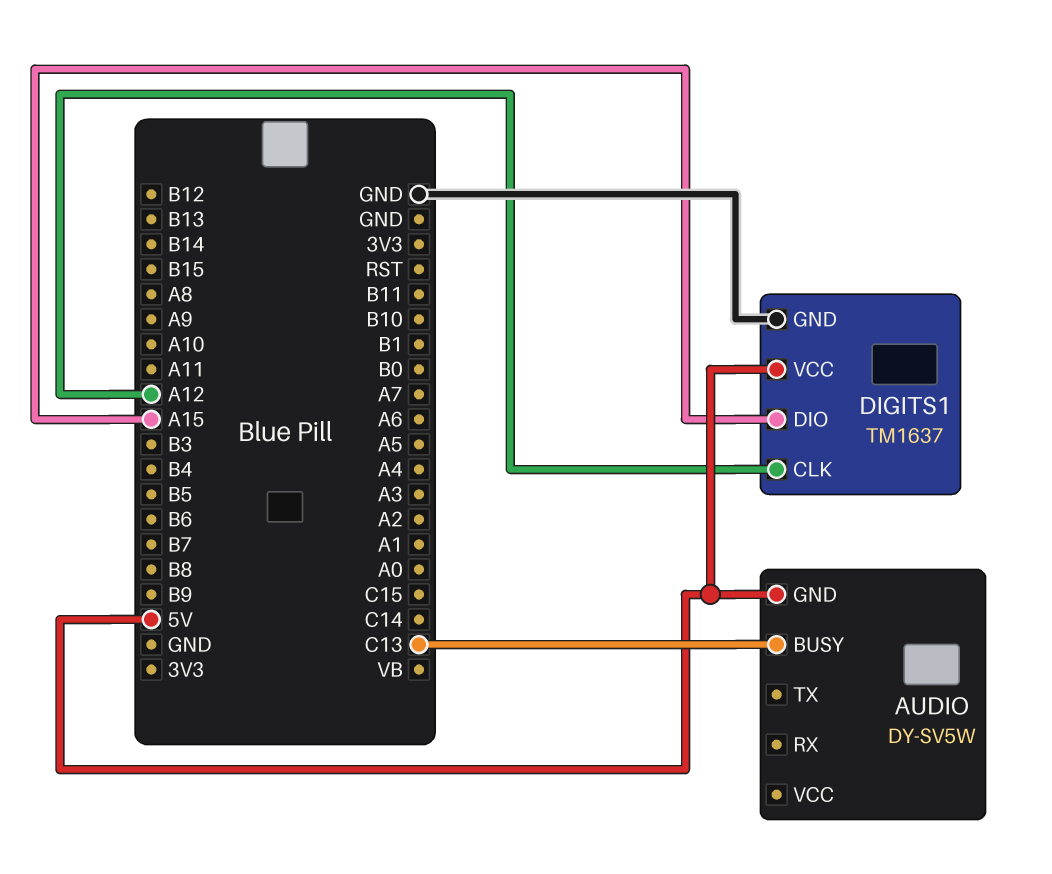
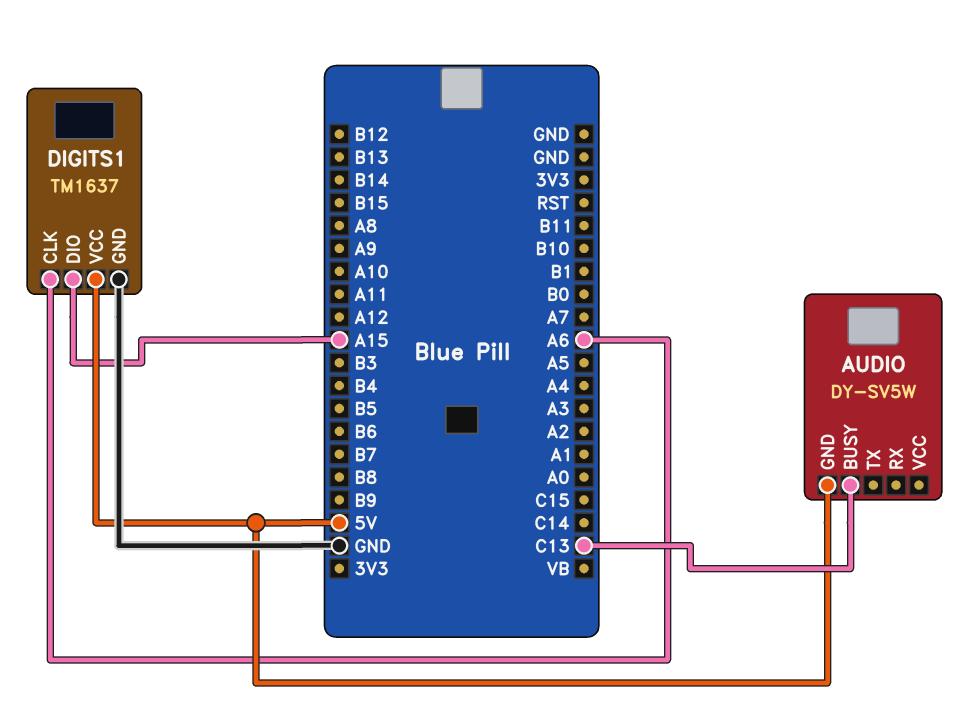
DIGITS1 pin CLK: A12 -> A6

